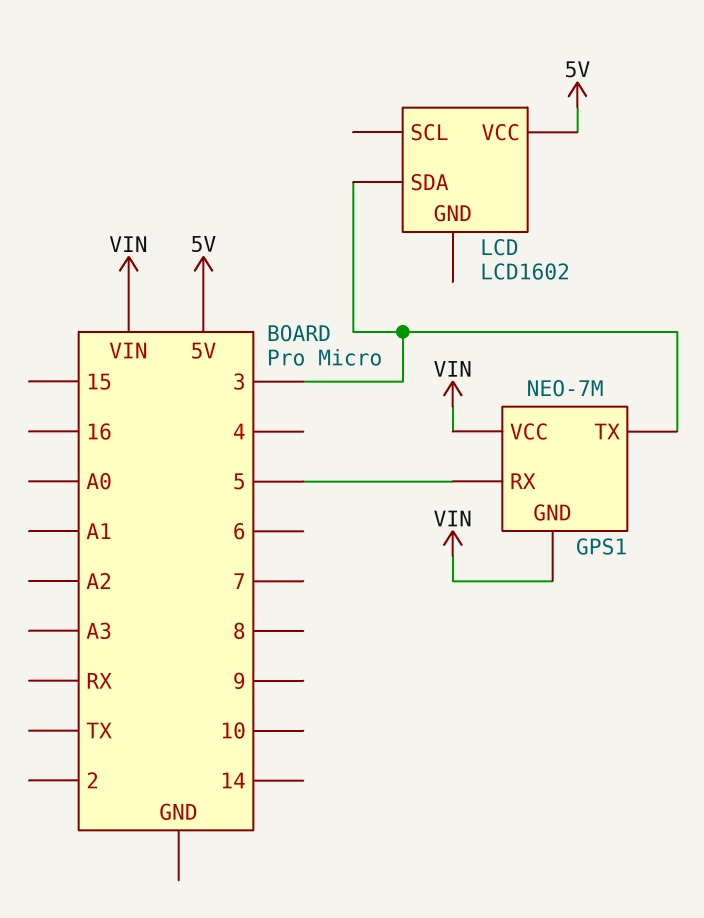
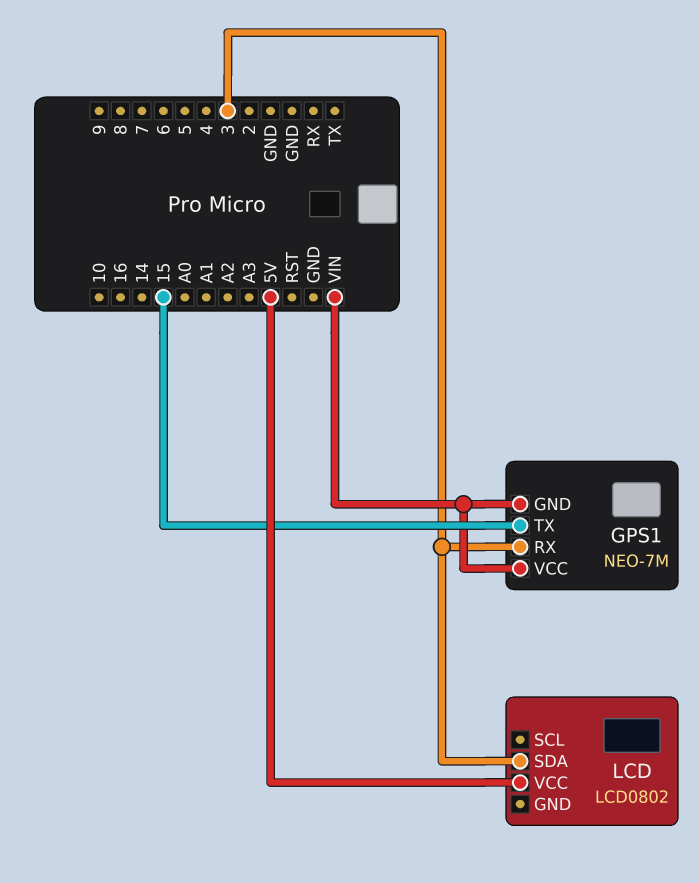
GPS1 pin RX: 5 -> 3
GPS1 pin TX: 3 -> 15
LCD: LCD1602 -> LCD0802

